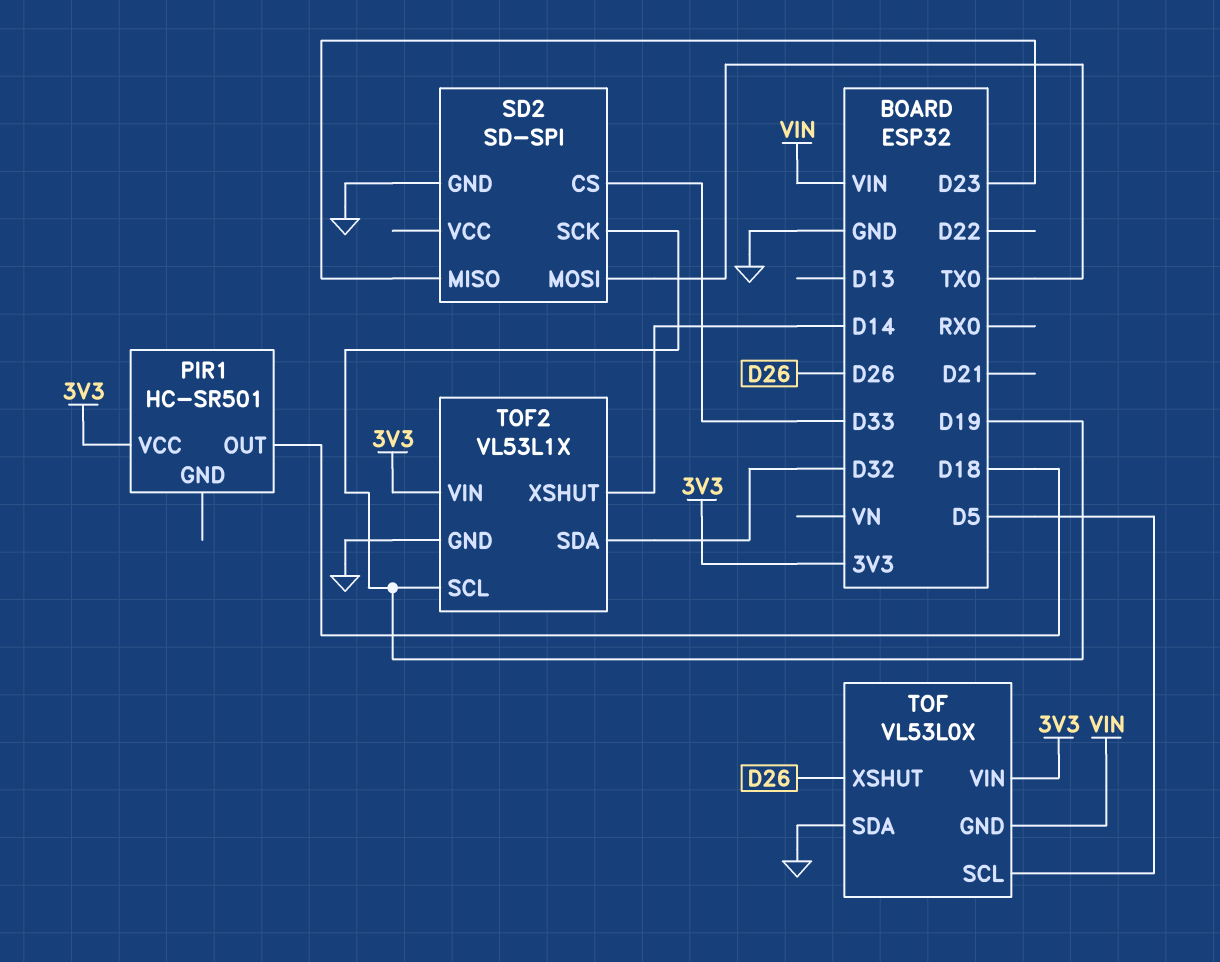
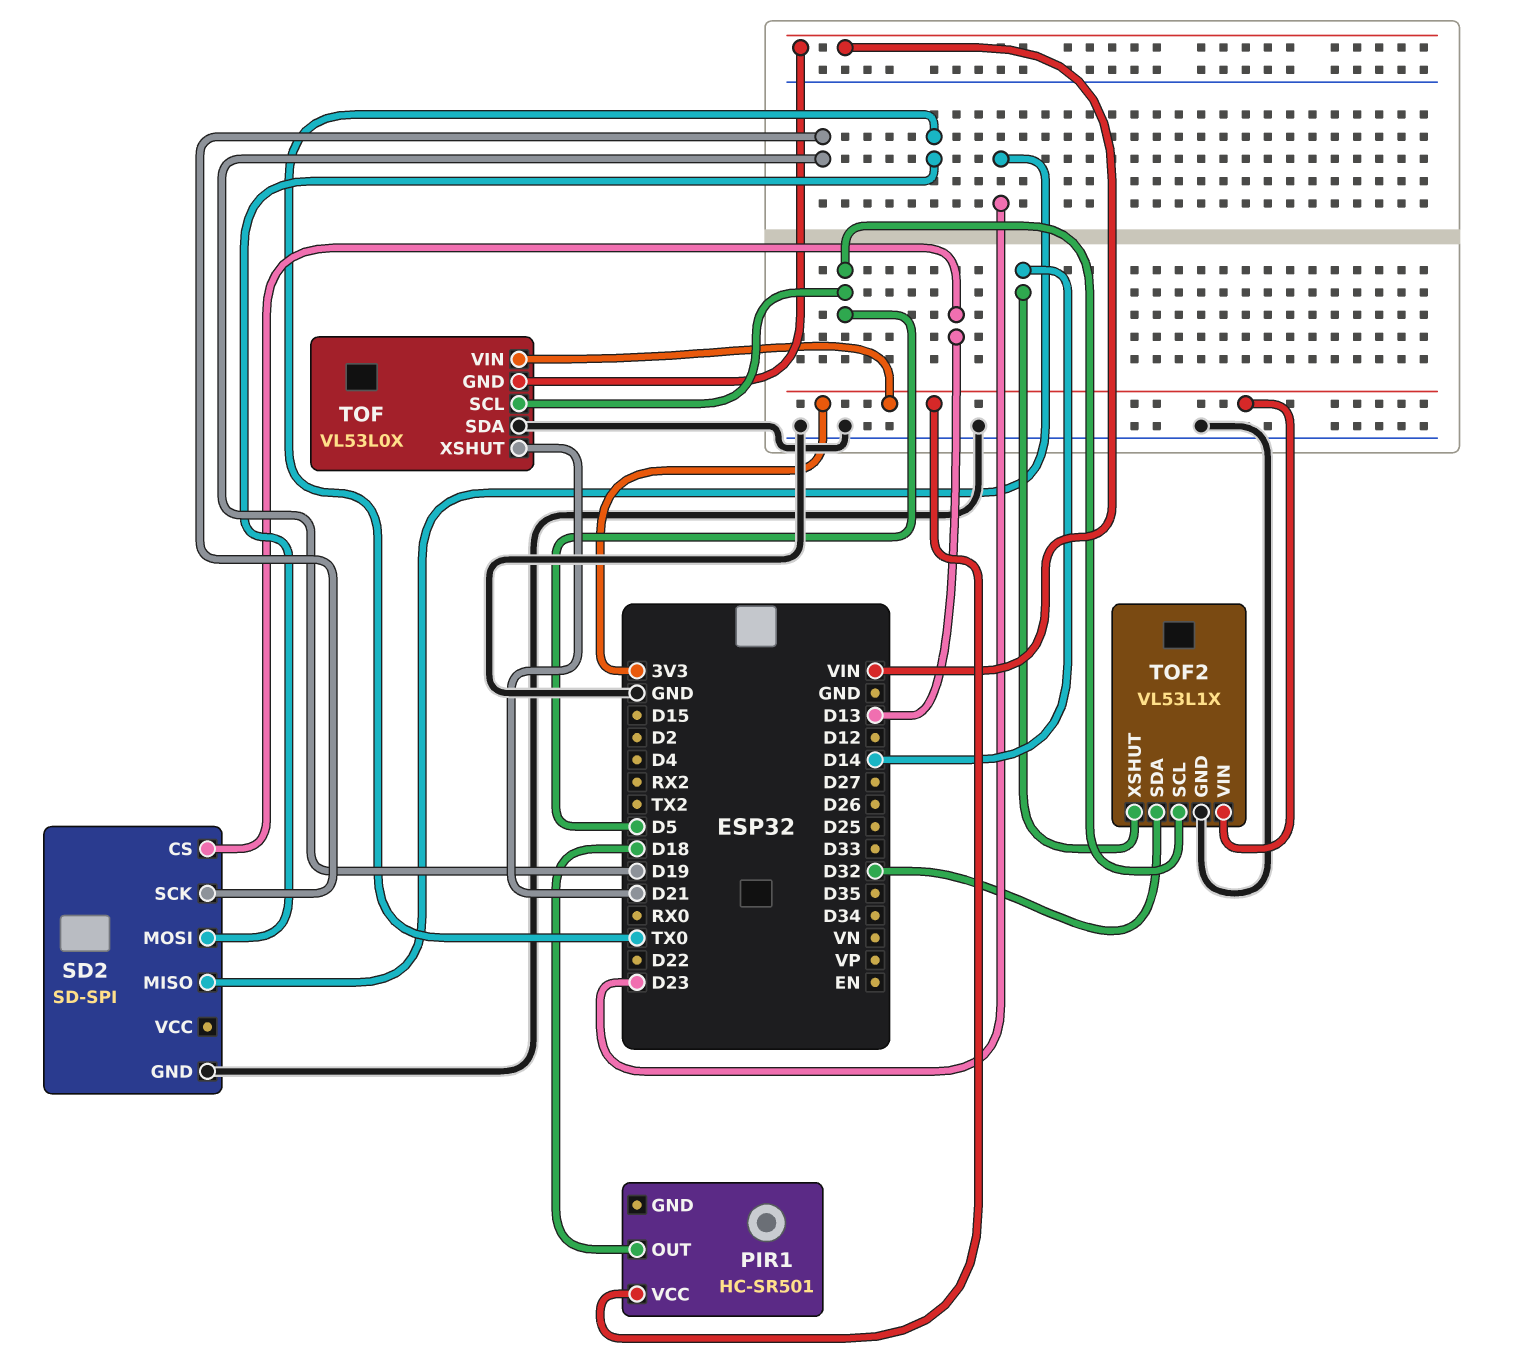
SD2 pin CS: D33 -> D13
TOF pin XSHUT: D26 -> D21
TOF2 pin SCL: D19 -> D5

